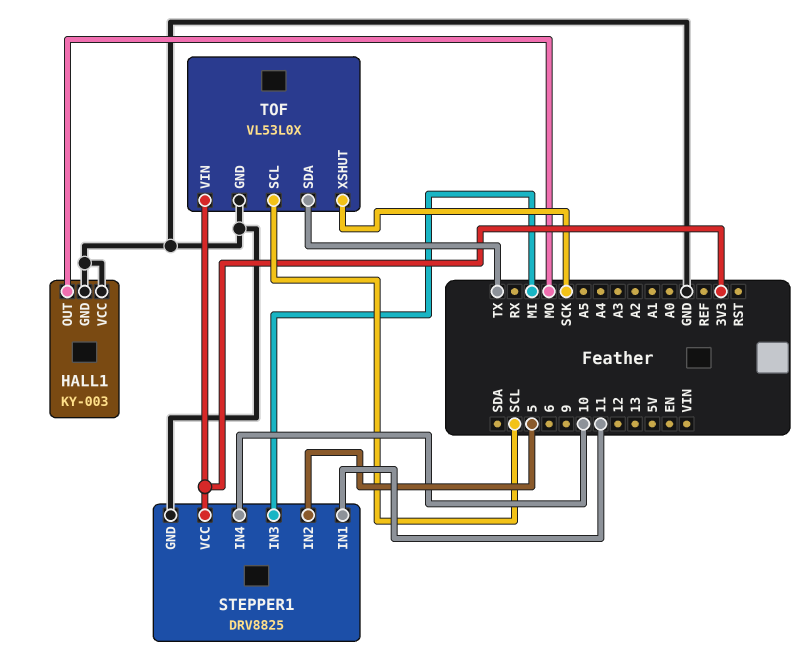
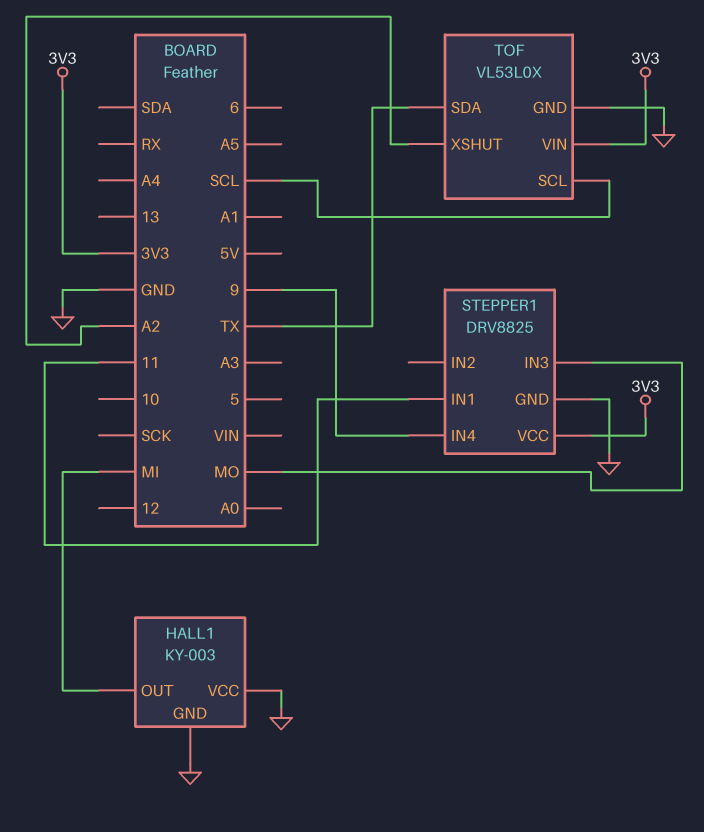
HALL1 pin OUT: MO -> MI
STEPPER1 pin IN2: 5 -> none
STEPPER1 pin IN3: MI -> MO
STEPPER1 pin IN4: 10 -> 9
TOF pin XSHUT: SCK -> A2

